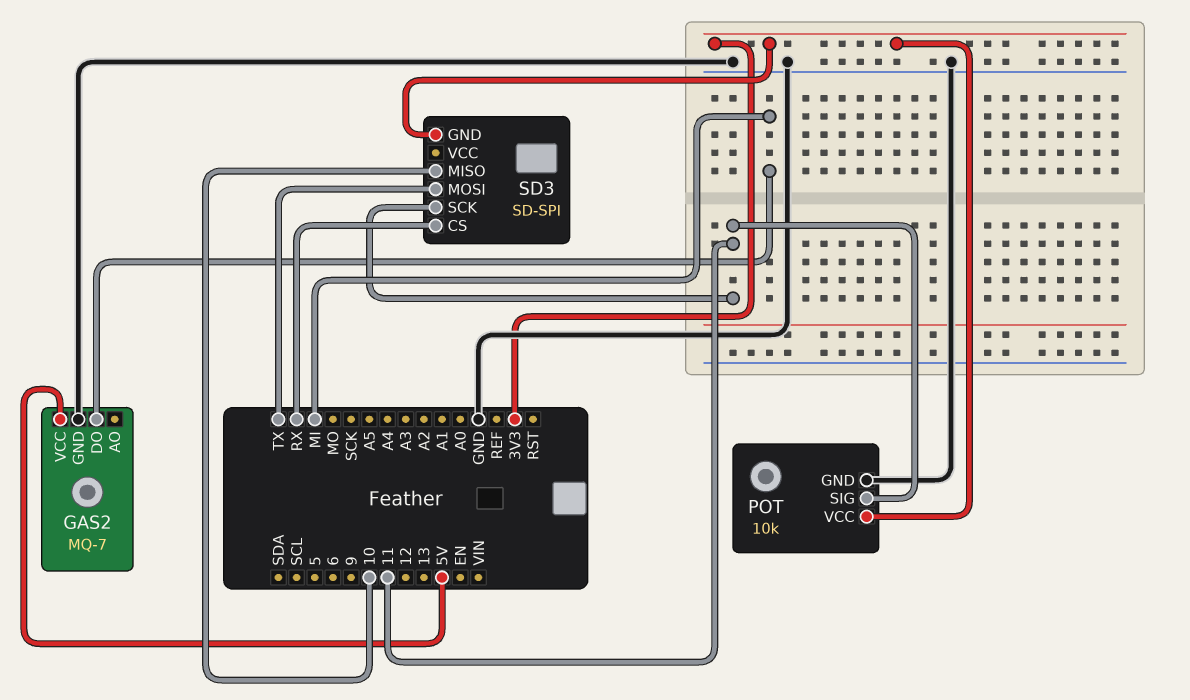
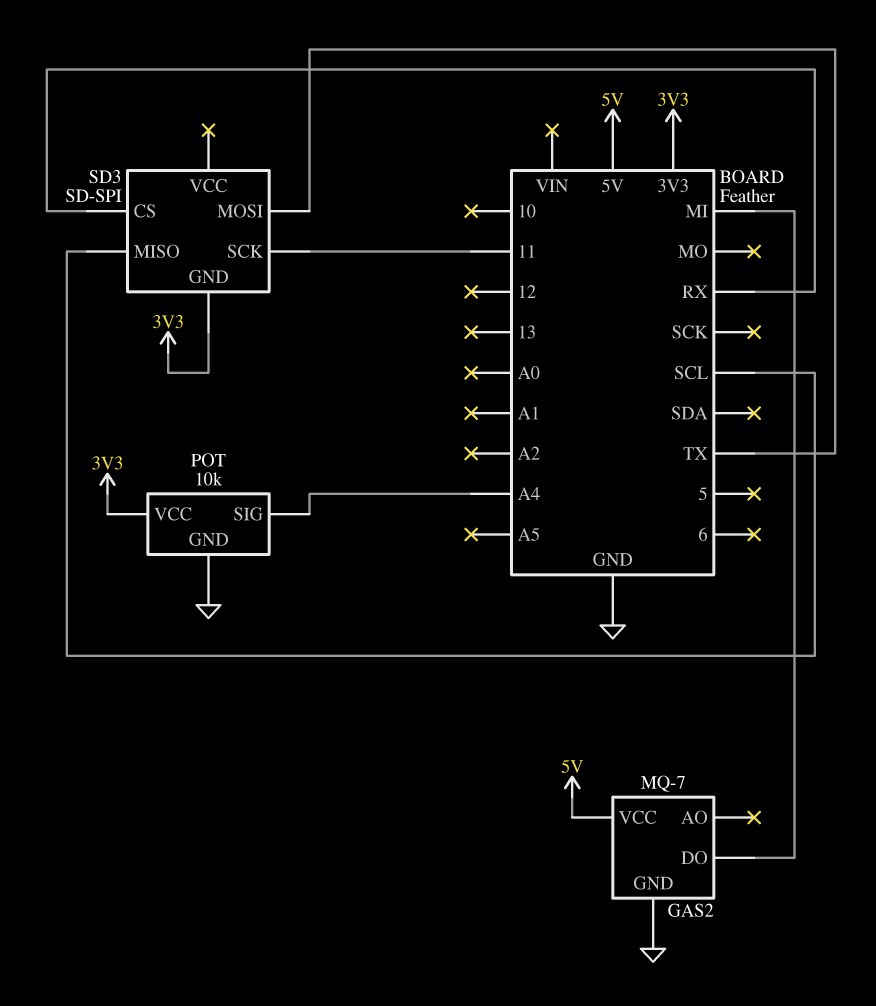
POT pin SIG: 11 -> A4
SD3 pin MISO: 10 -> SCL

